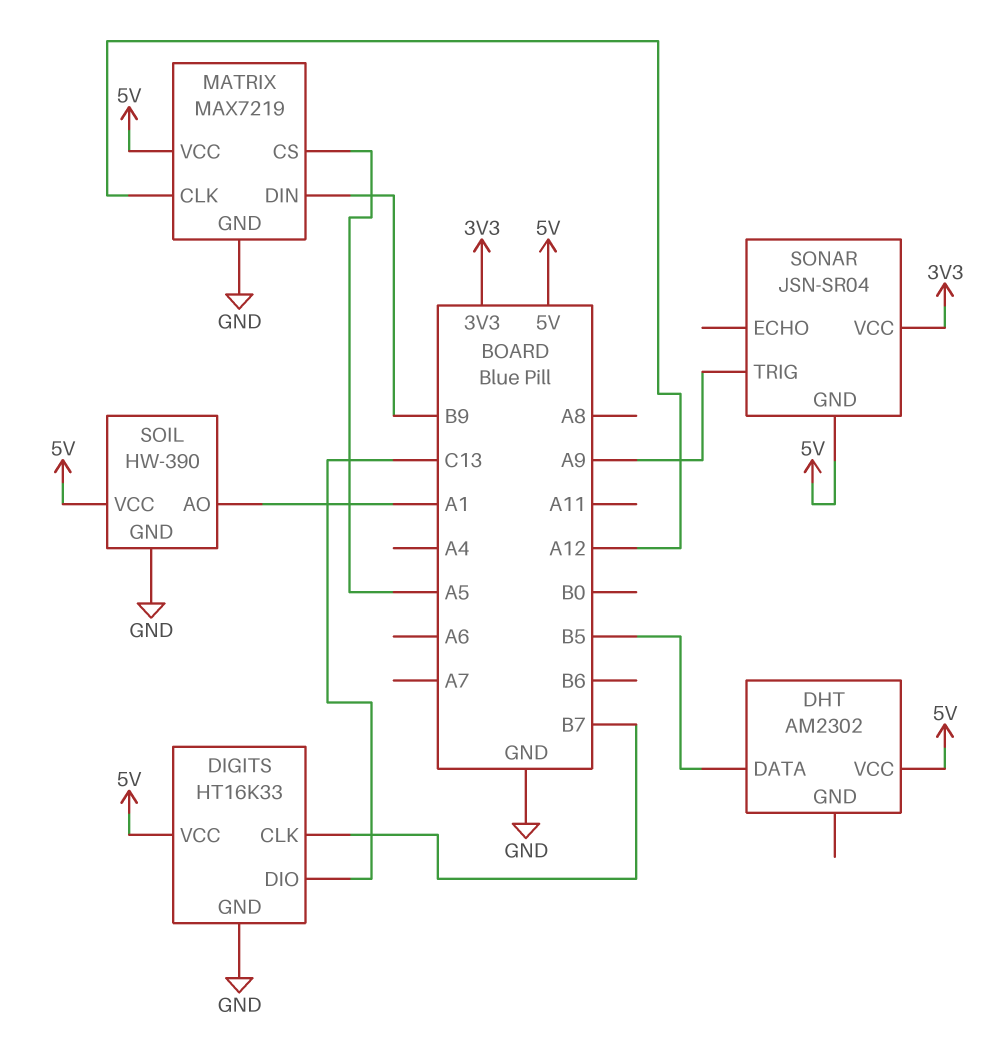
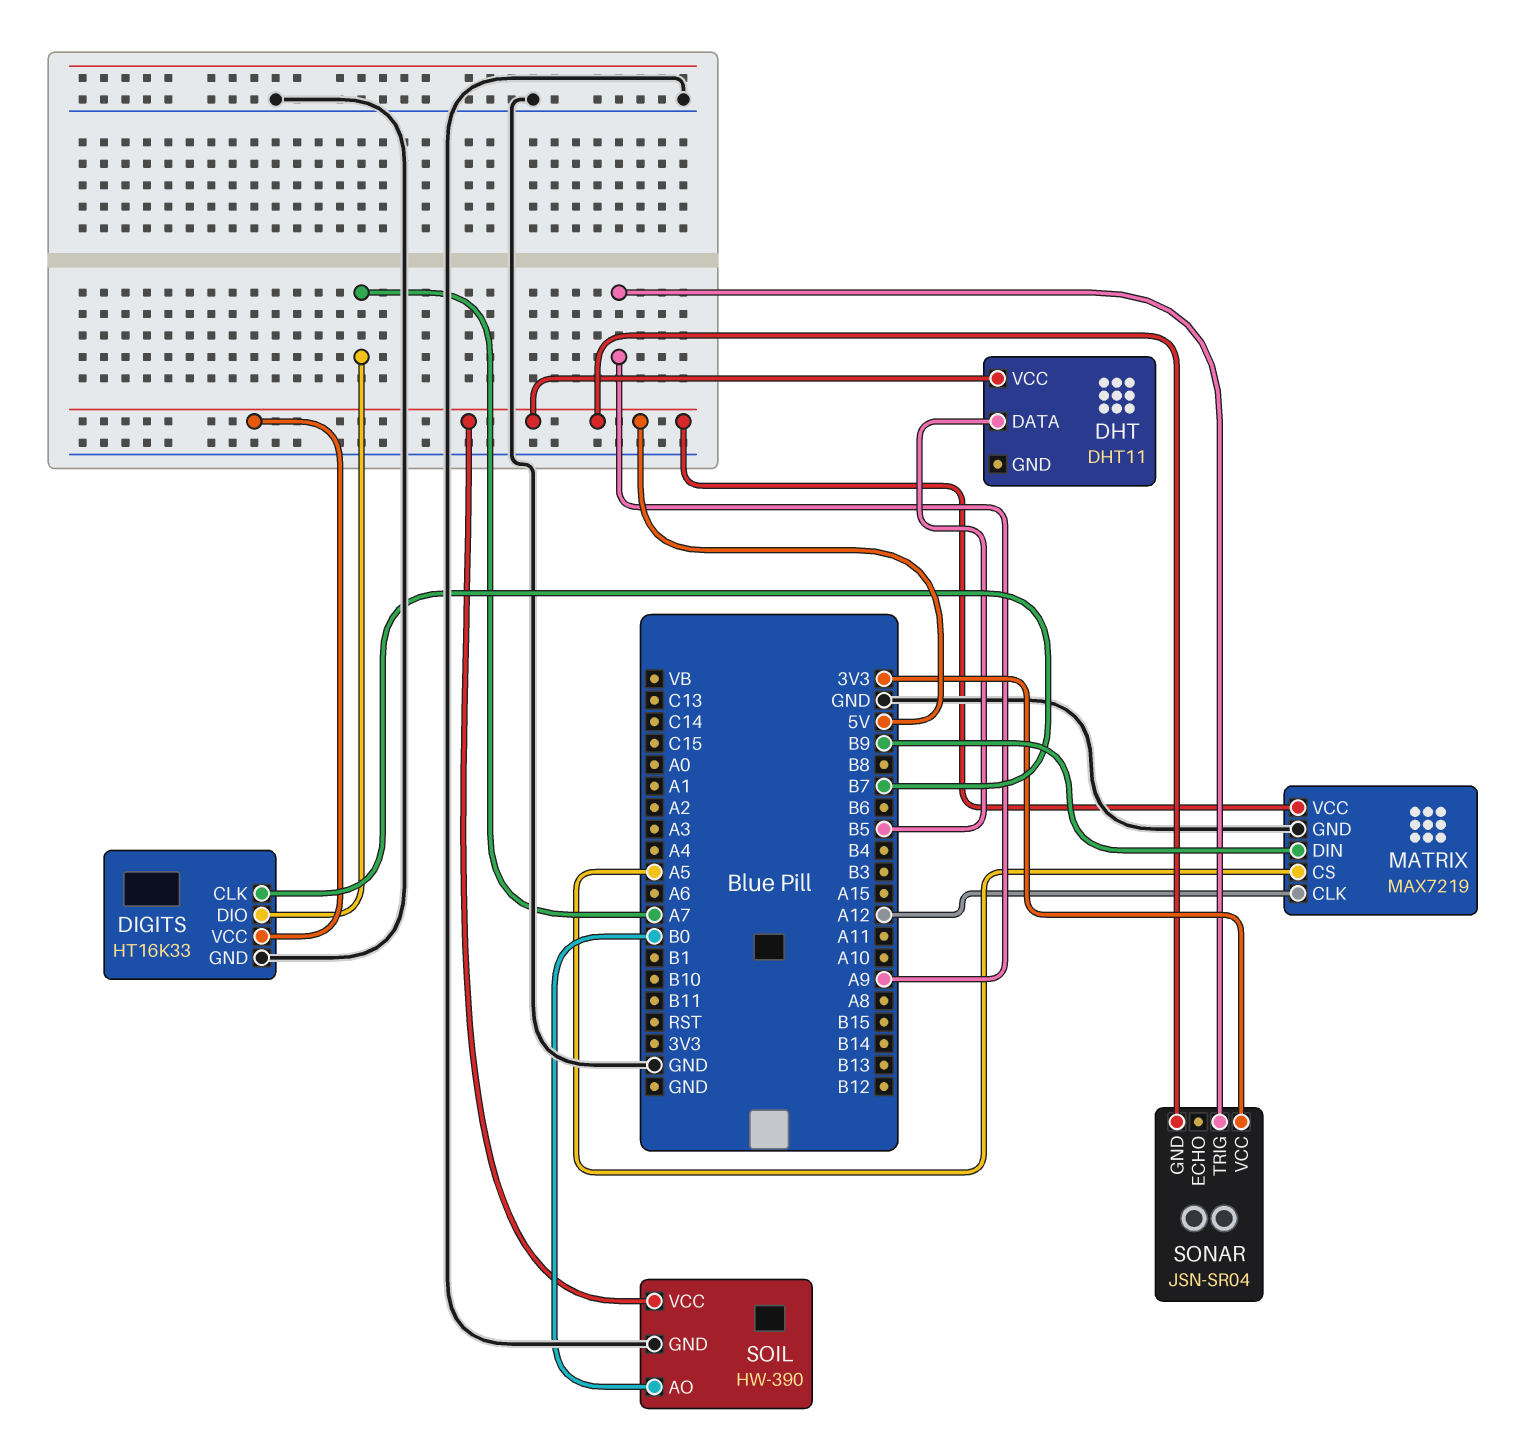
DHT: AM2302 -> DHT11
DIGITS pin DIO: C13 -> A7
SOIL pin AO: A1 -> B0

